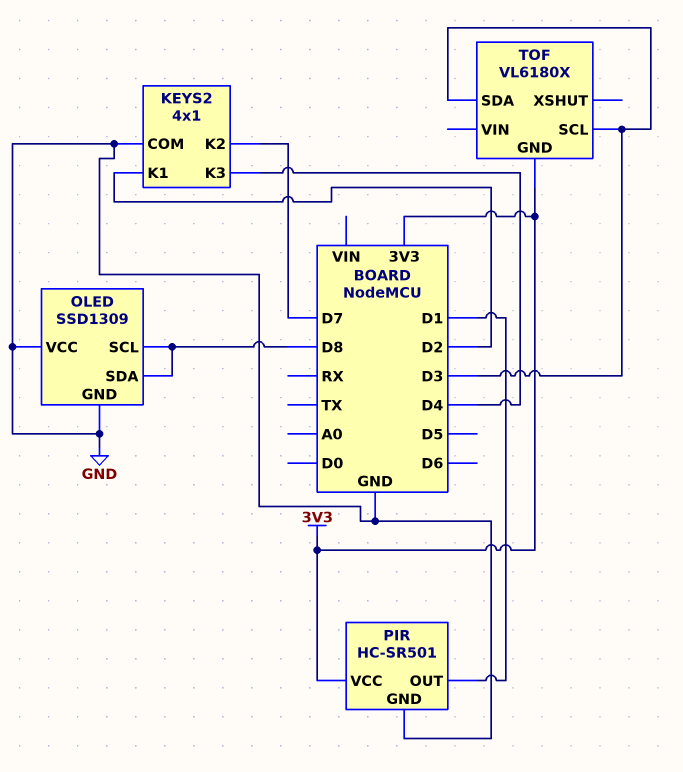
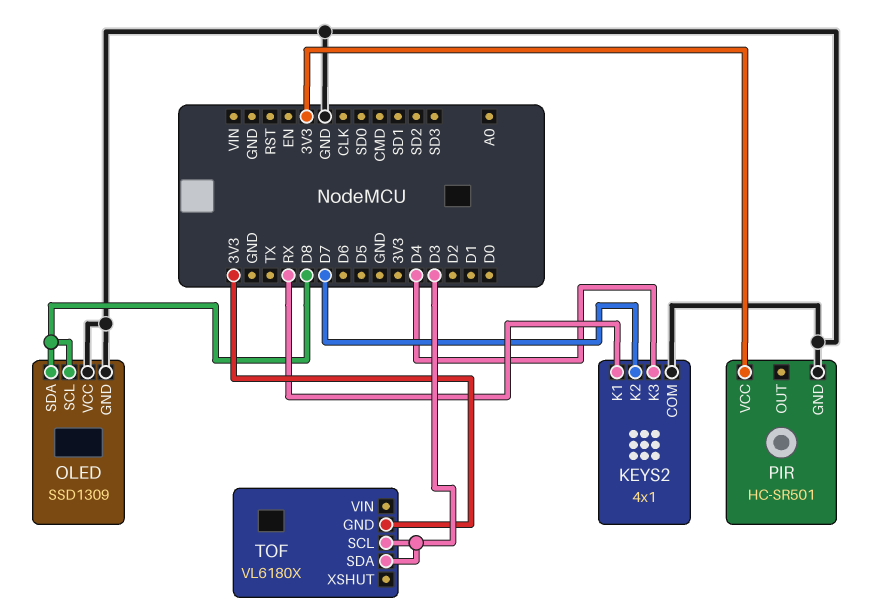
KEYS2 pin K1: D2 -> RX
PIR pin OUT: D1 -> none

